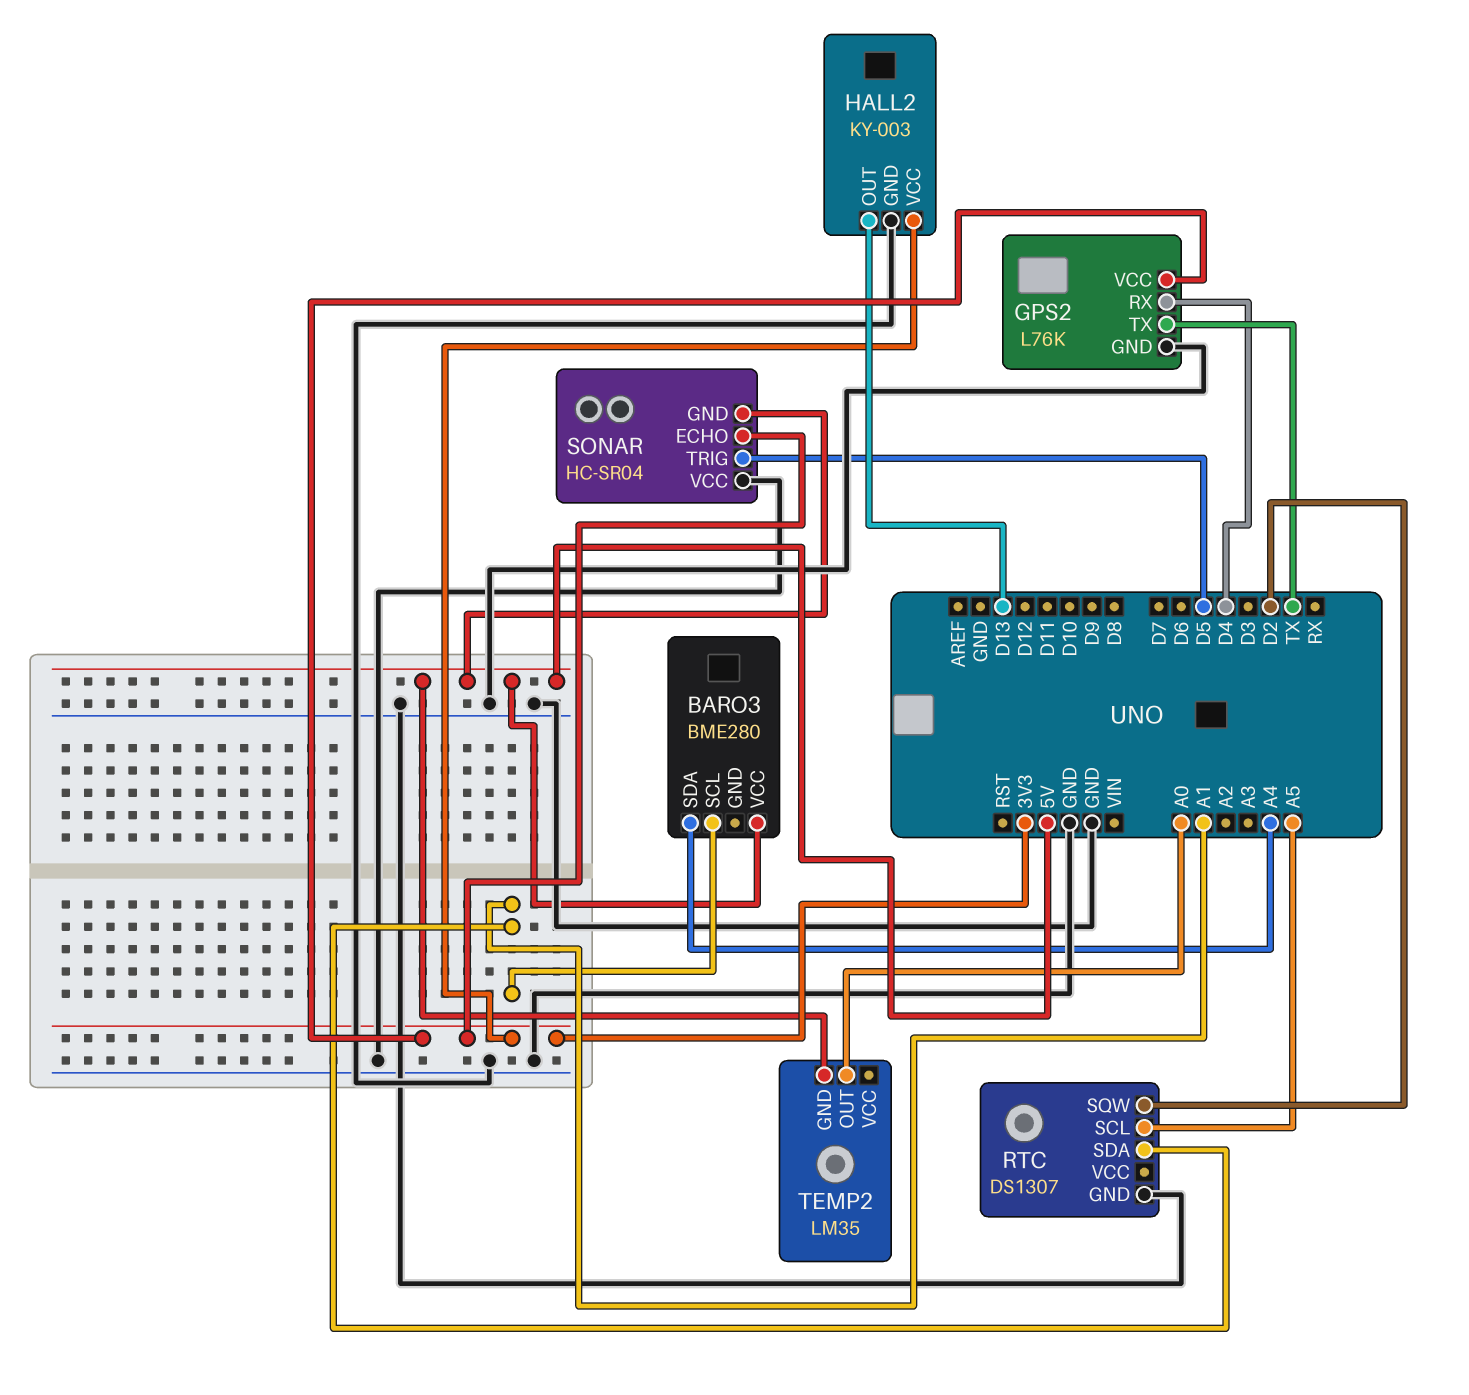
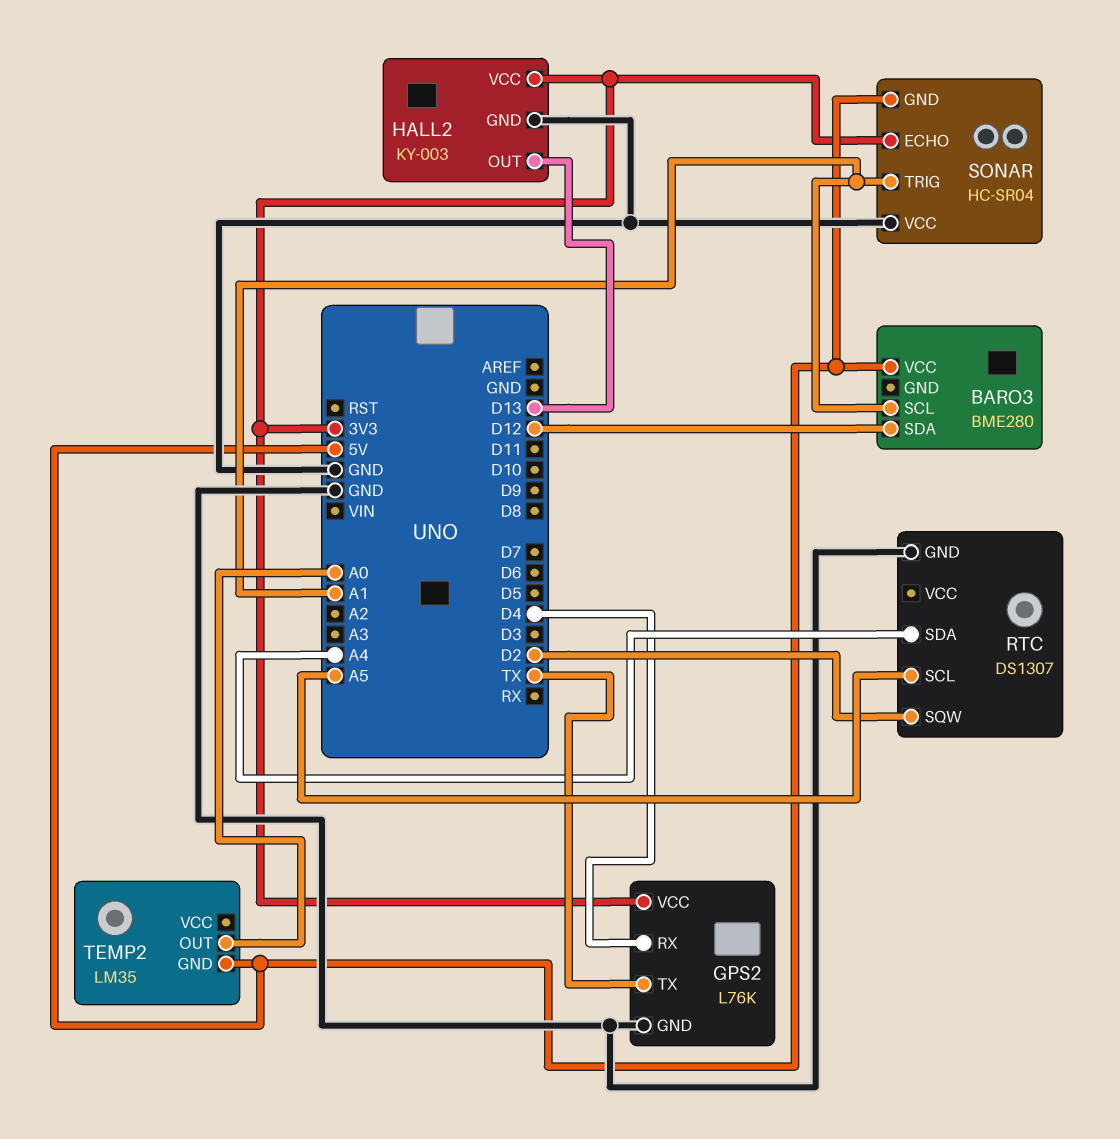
BARO3 pin SDA: A4 -> D12
RTC pin SDA: A1 -> A4
SONAR pin TRIG: D5 -> A1

